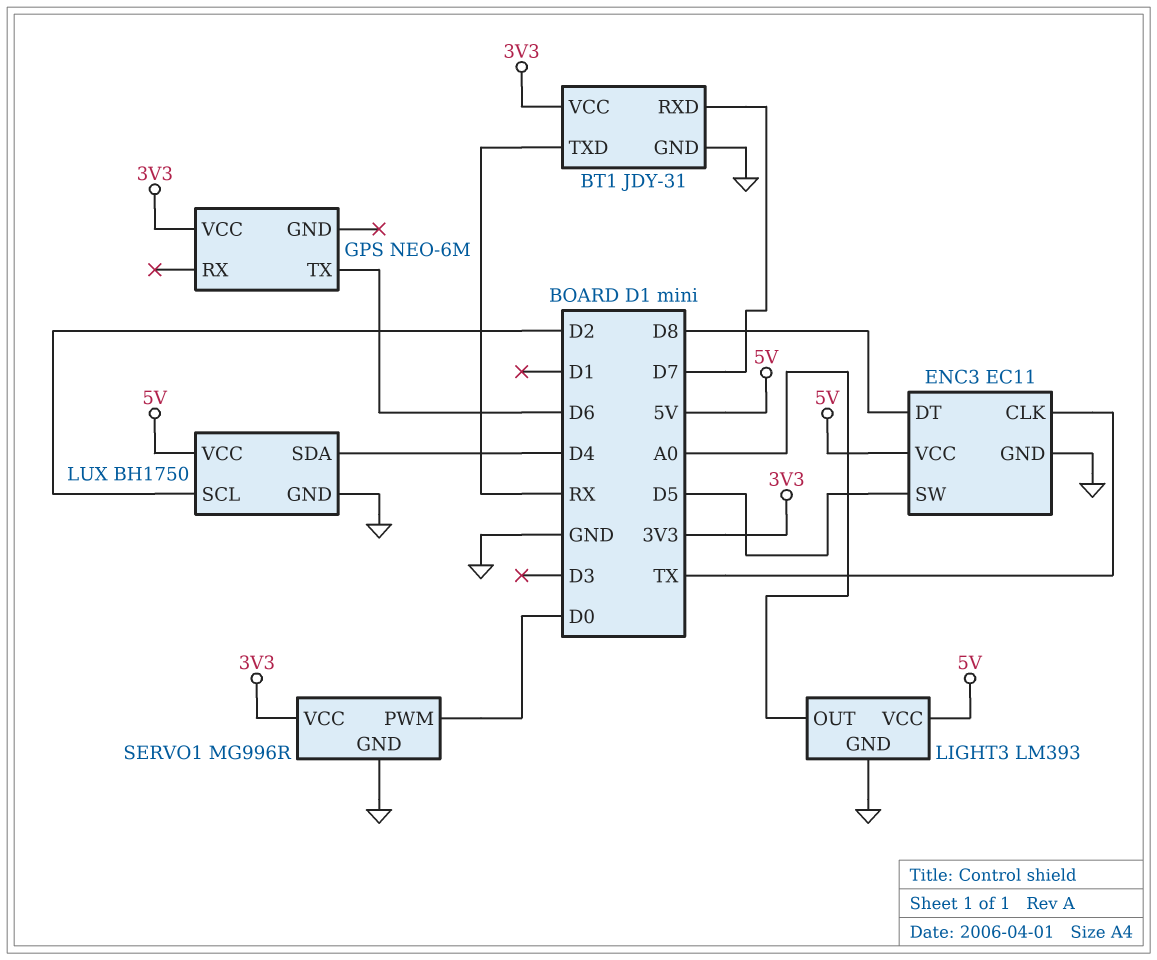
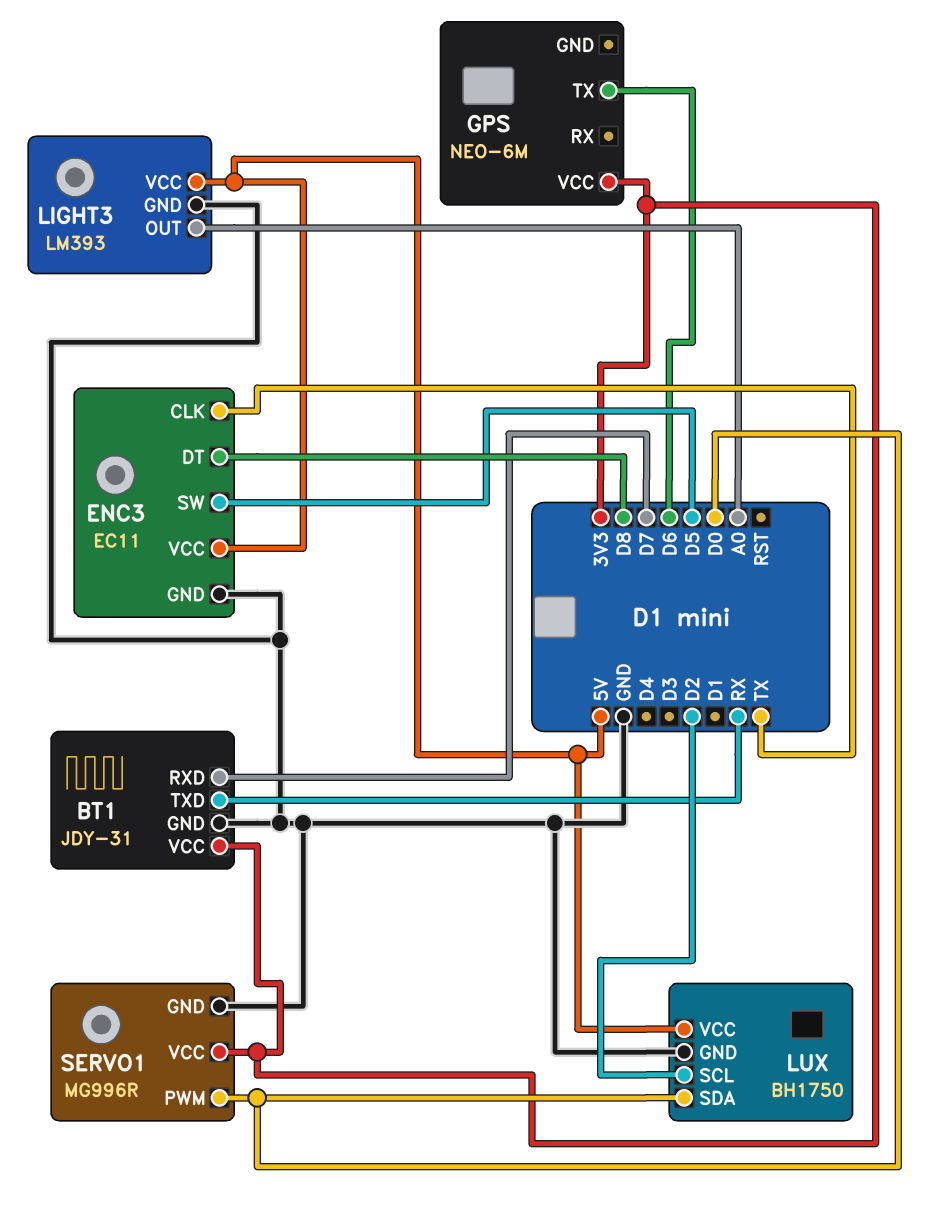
LUX pin SDA: D4 -> D0

